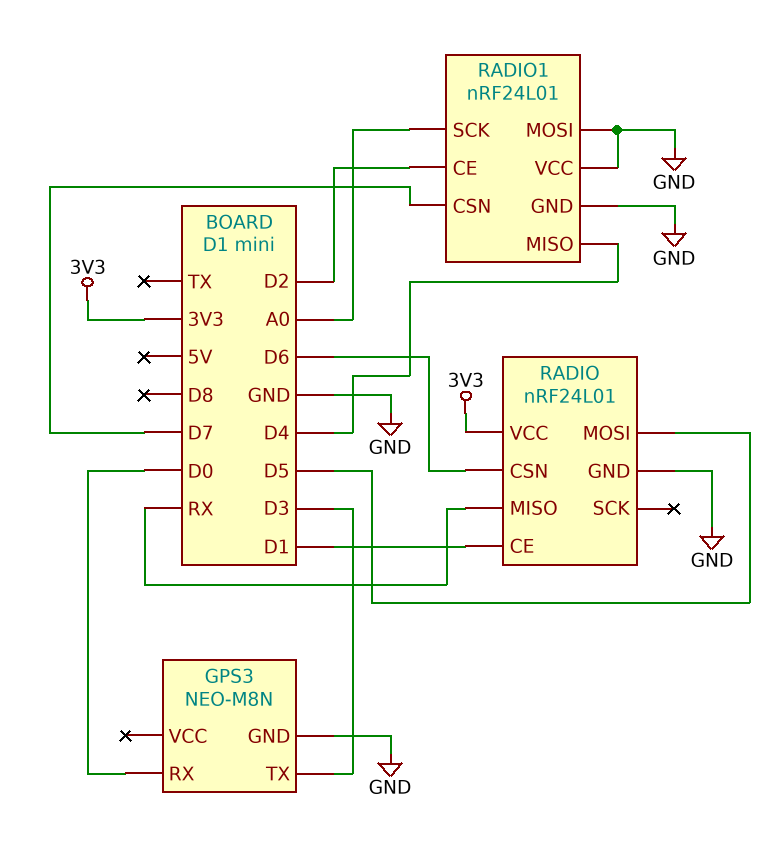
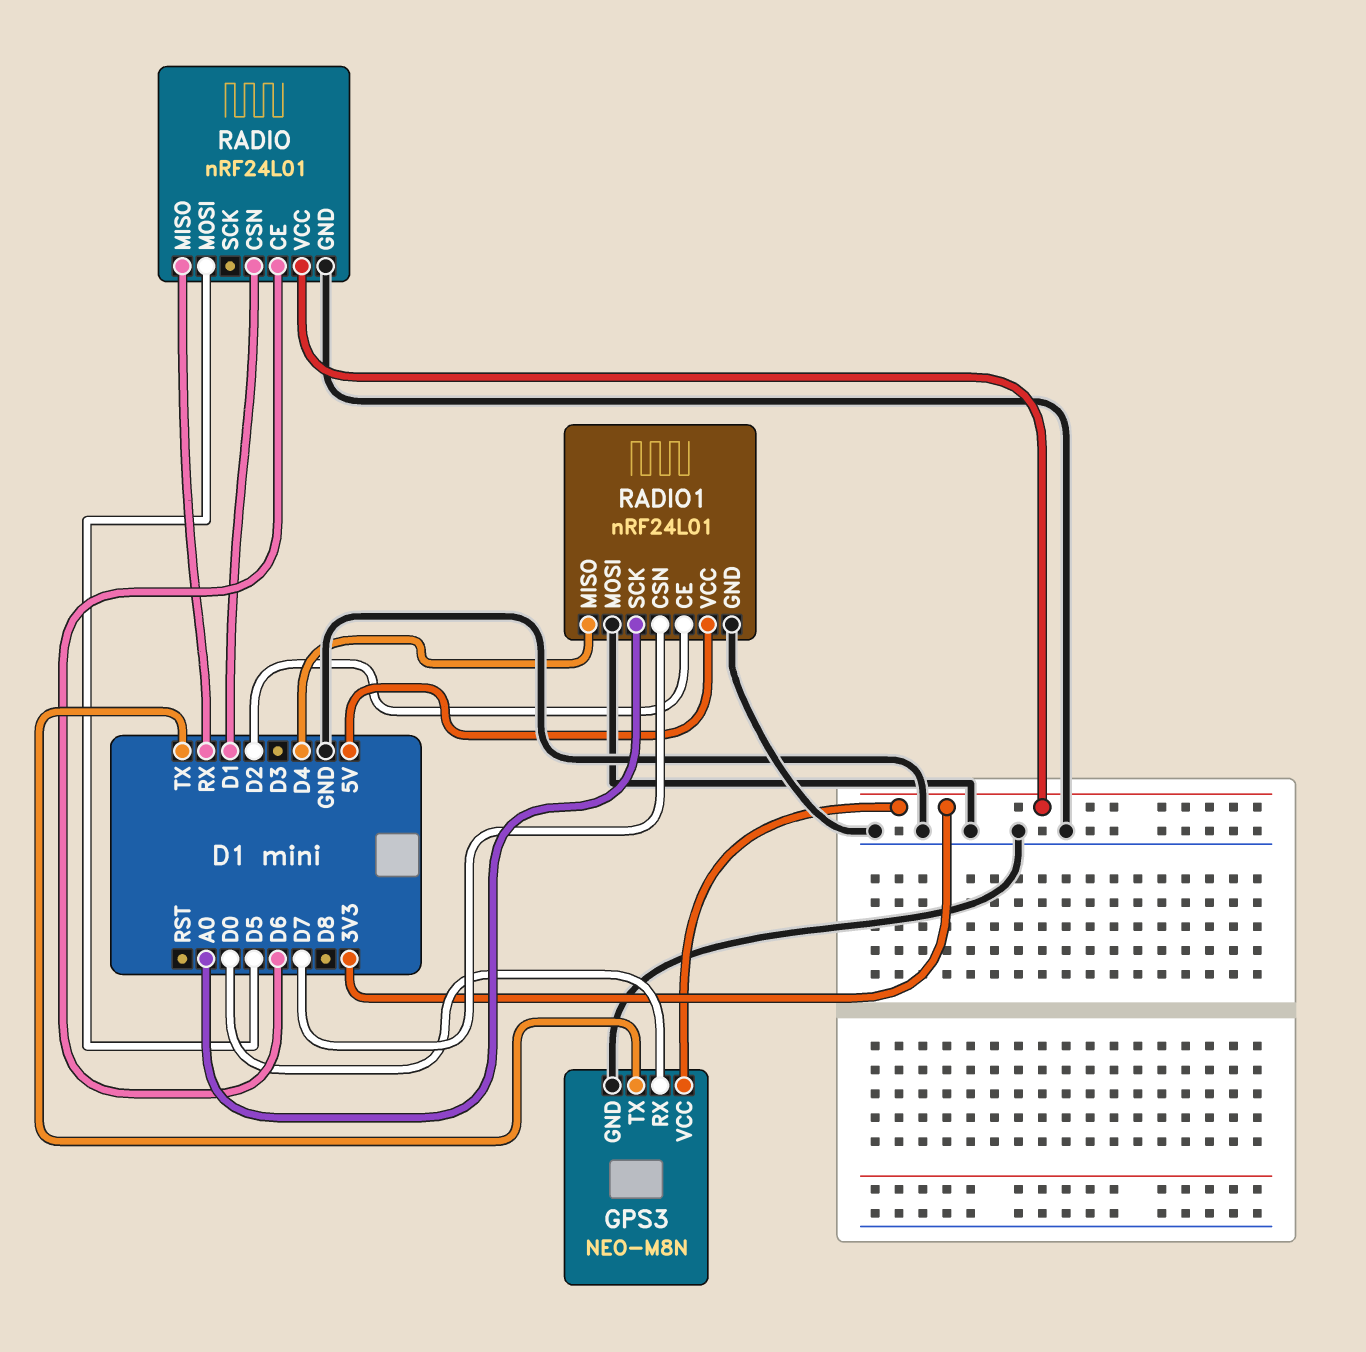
GPS3 pin TX: D3 -> TX
GPS3 pin VCC: none -> 3V3
RADIO pin CE: D1 -> D6
RADIO pin CSN: D6 -> D1
RADIO1 pin VCC: GND -> 5V

